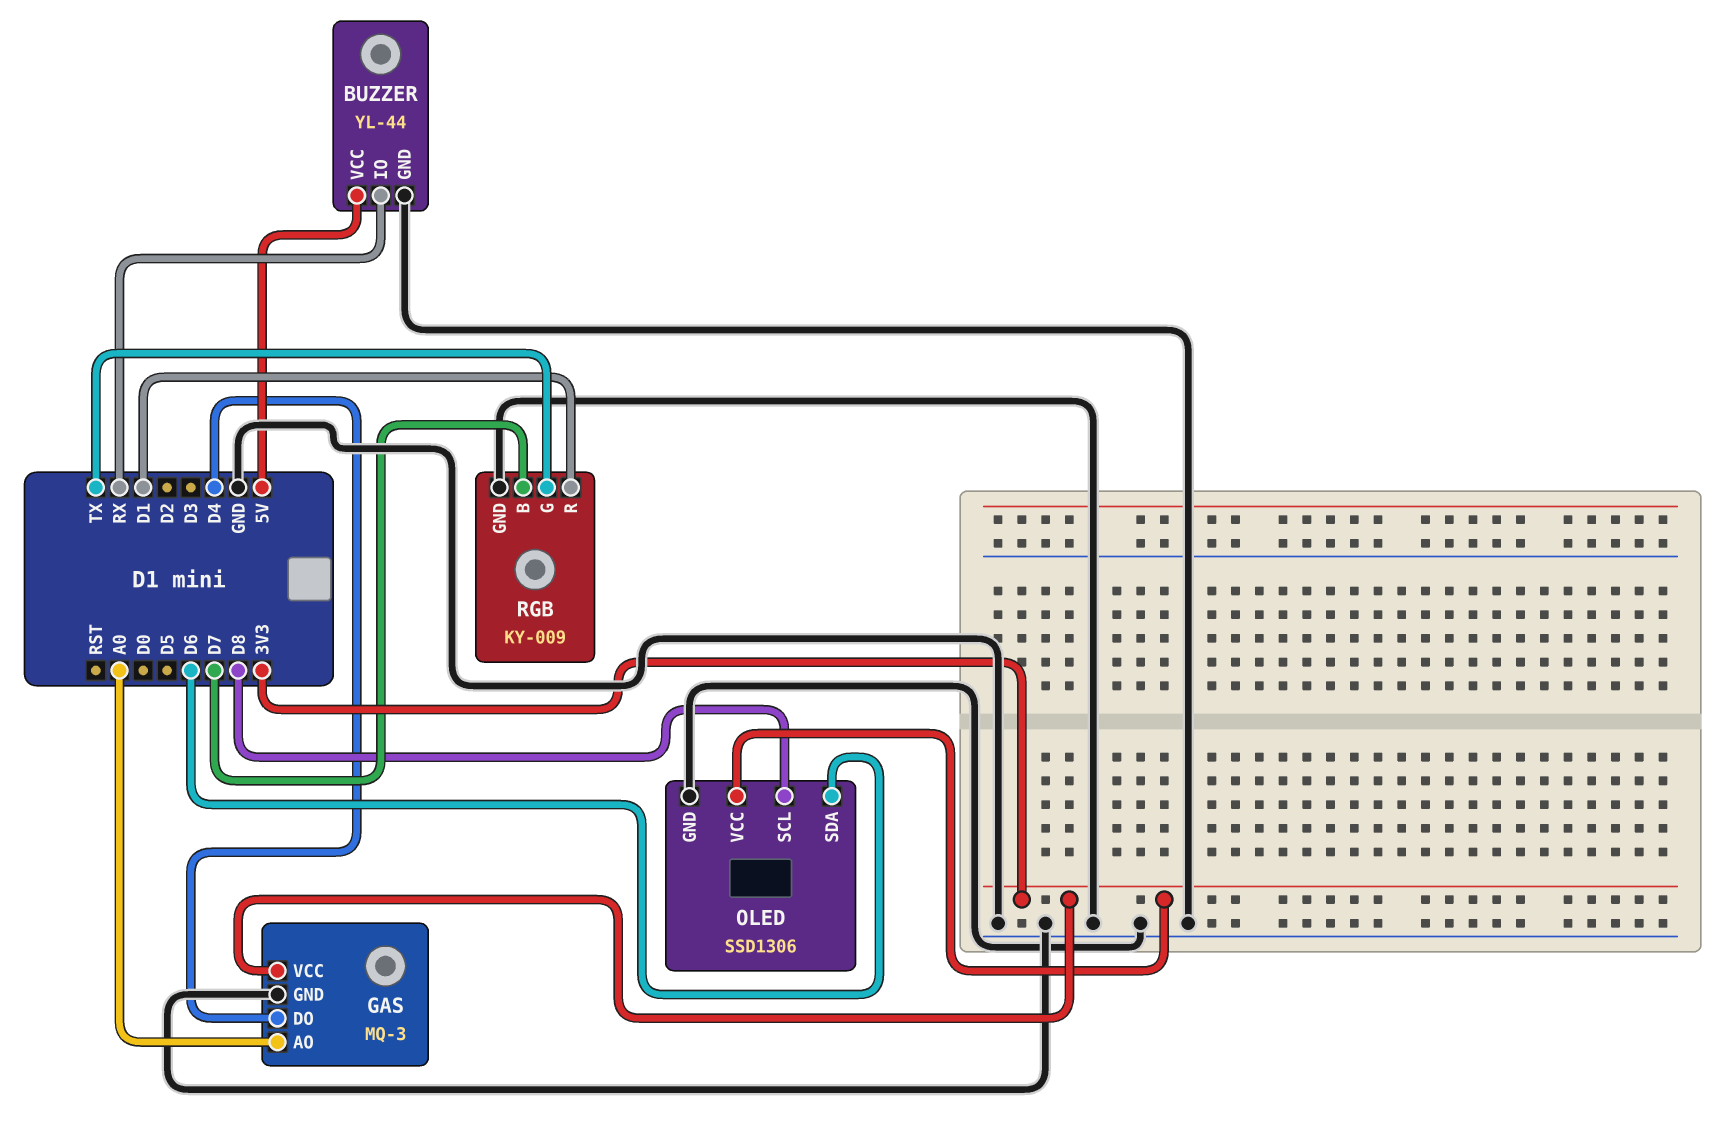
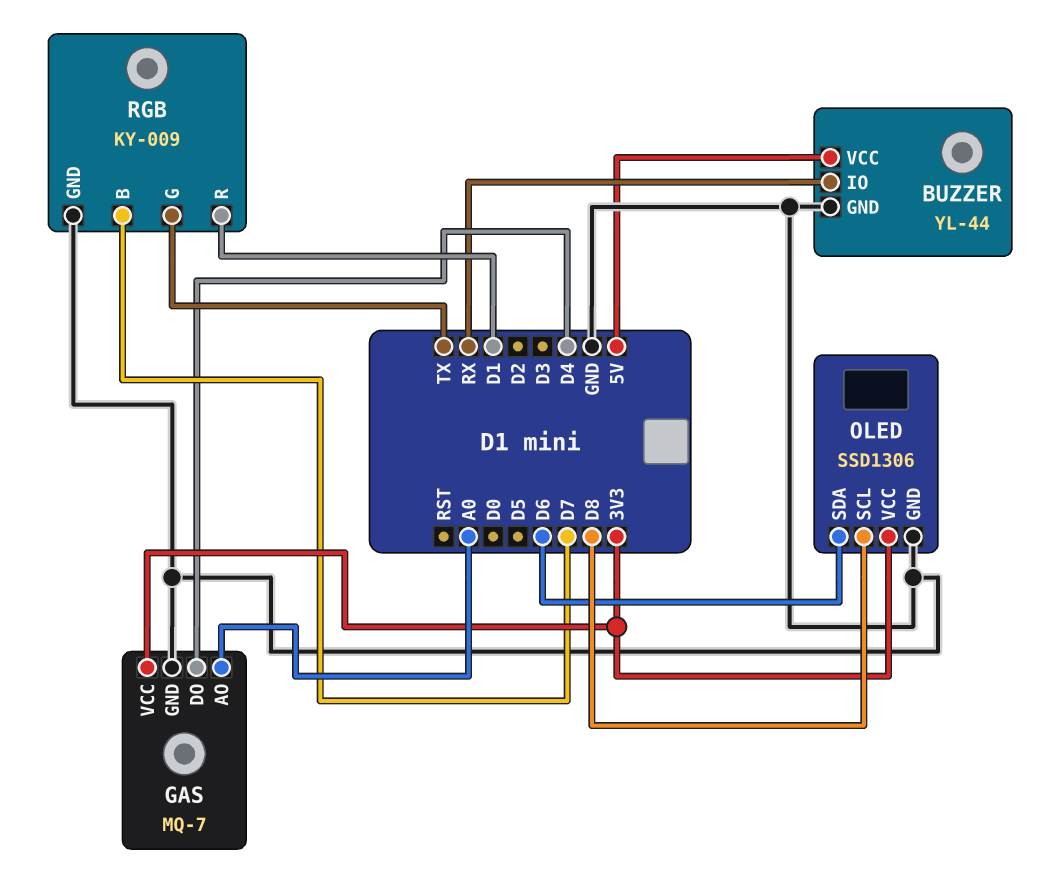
GAS: MQ-3 -> MQ-7

